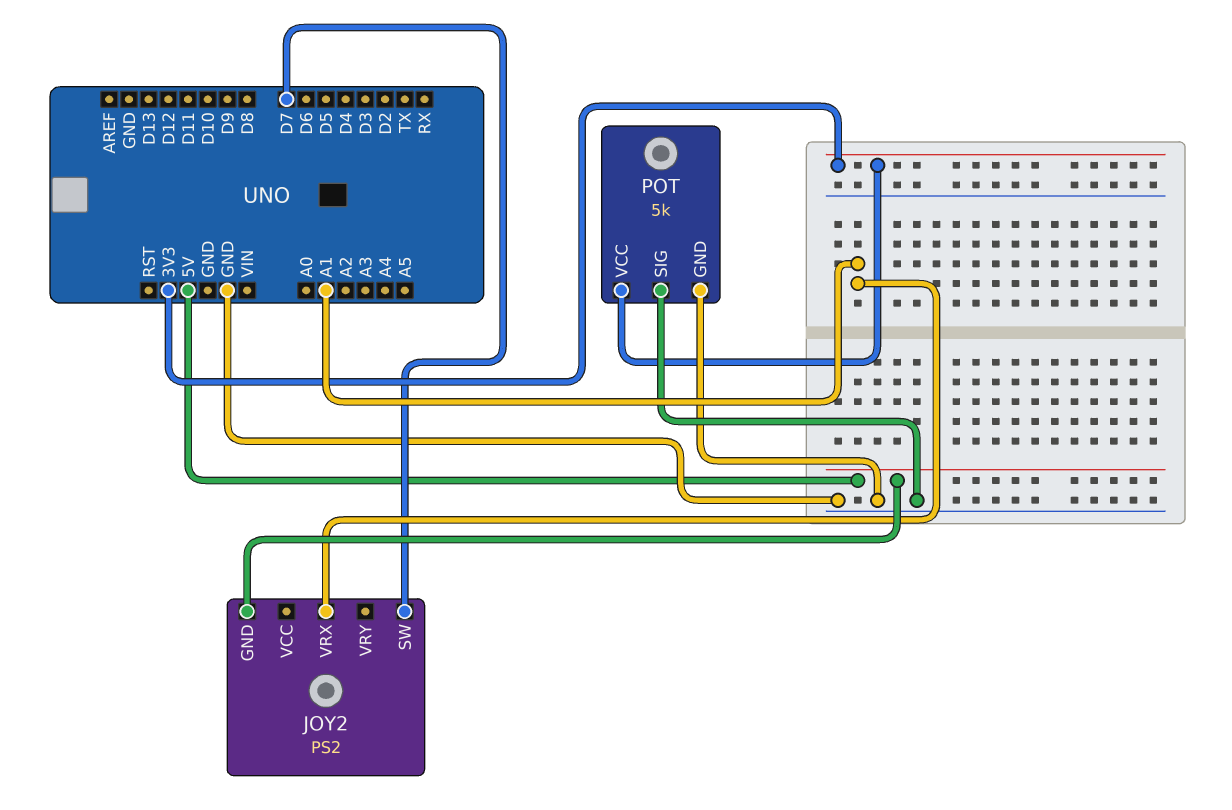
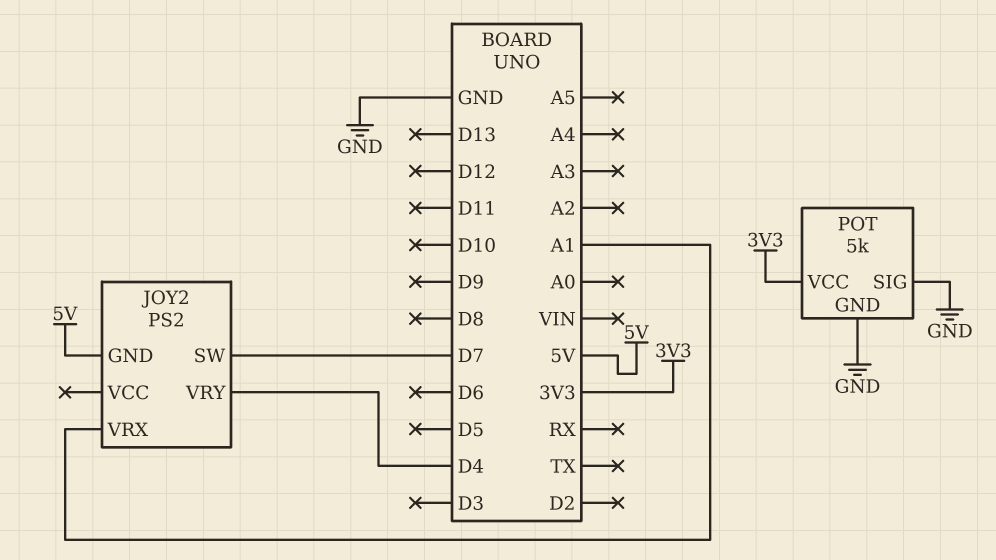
JOY2 pin VRY: none -> D4

